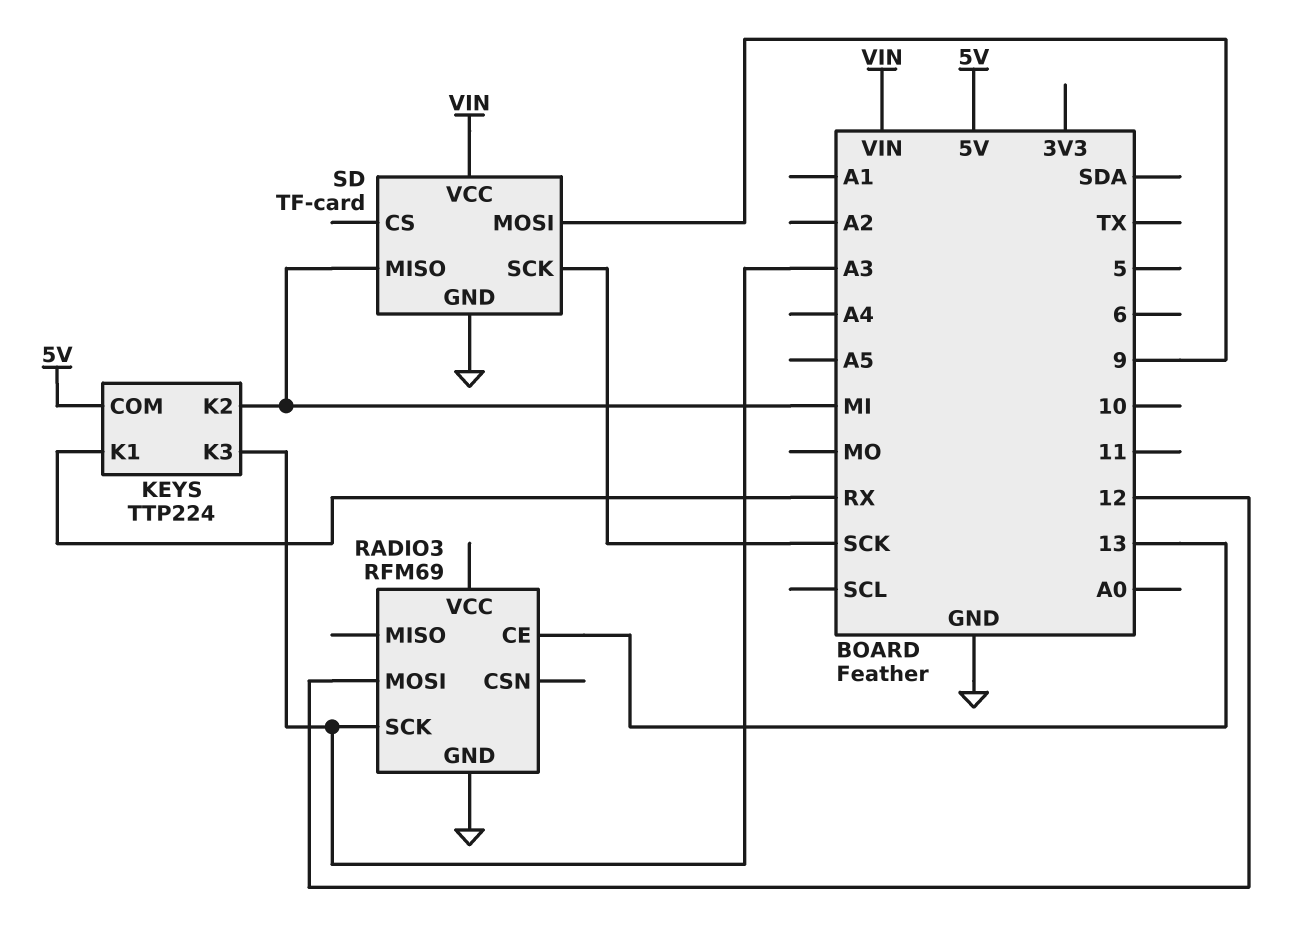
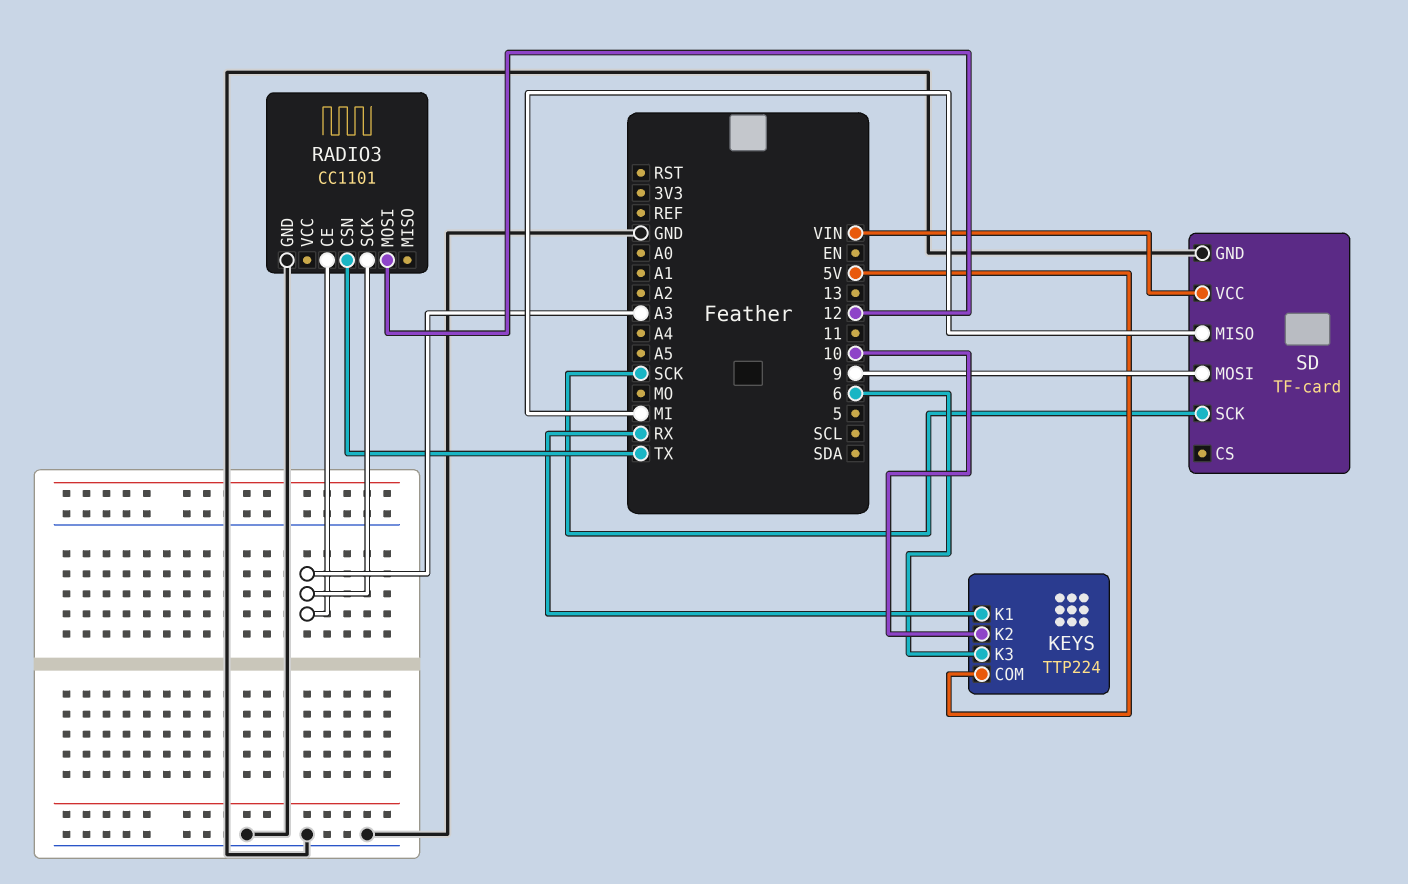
KEYS pin K2: MI -> 10
KEYS pin K3: A3 -> 6
RADIO3: RFM69 -> CC1101
RADIO3 pin CE: 13 -> A3
RADIO3 pin CSN: none -> TX

